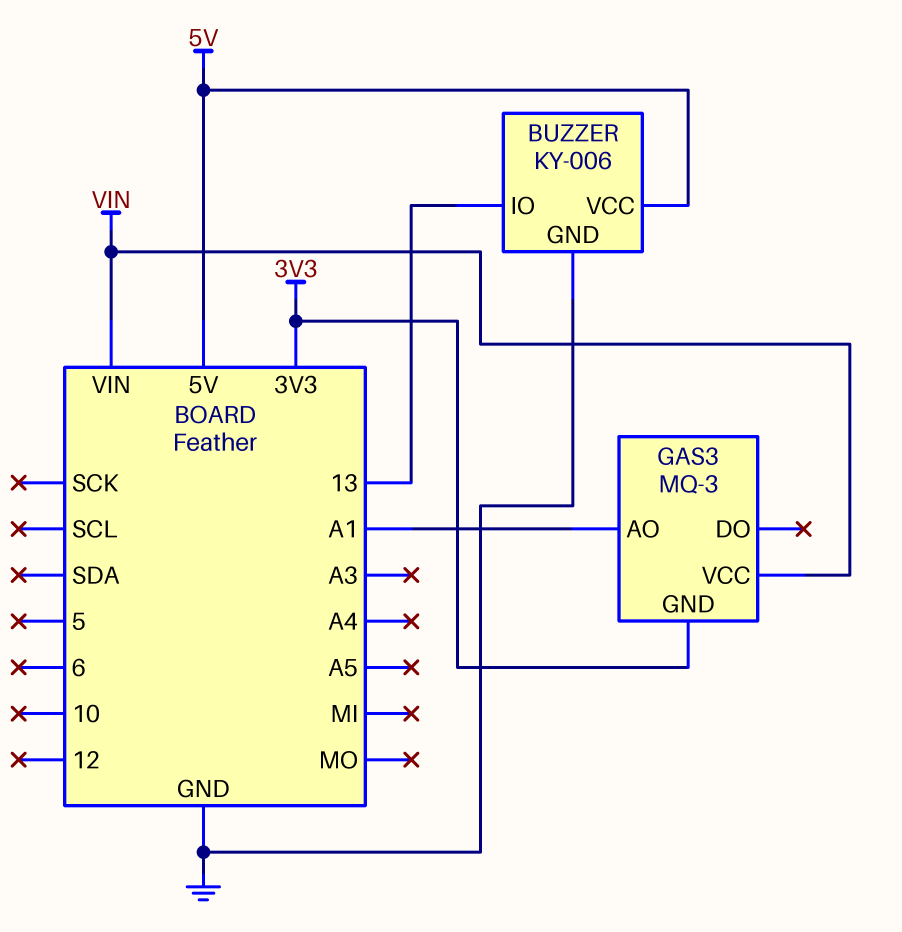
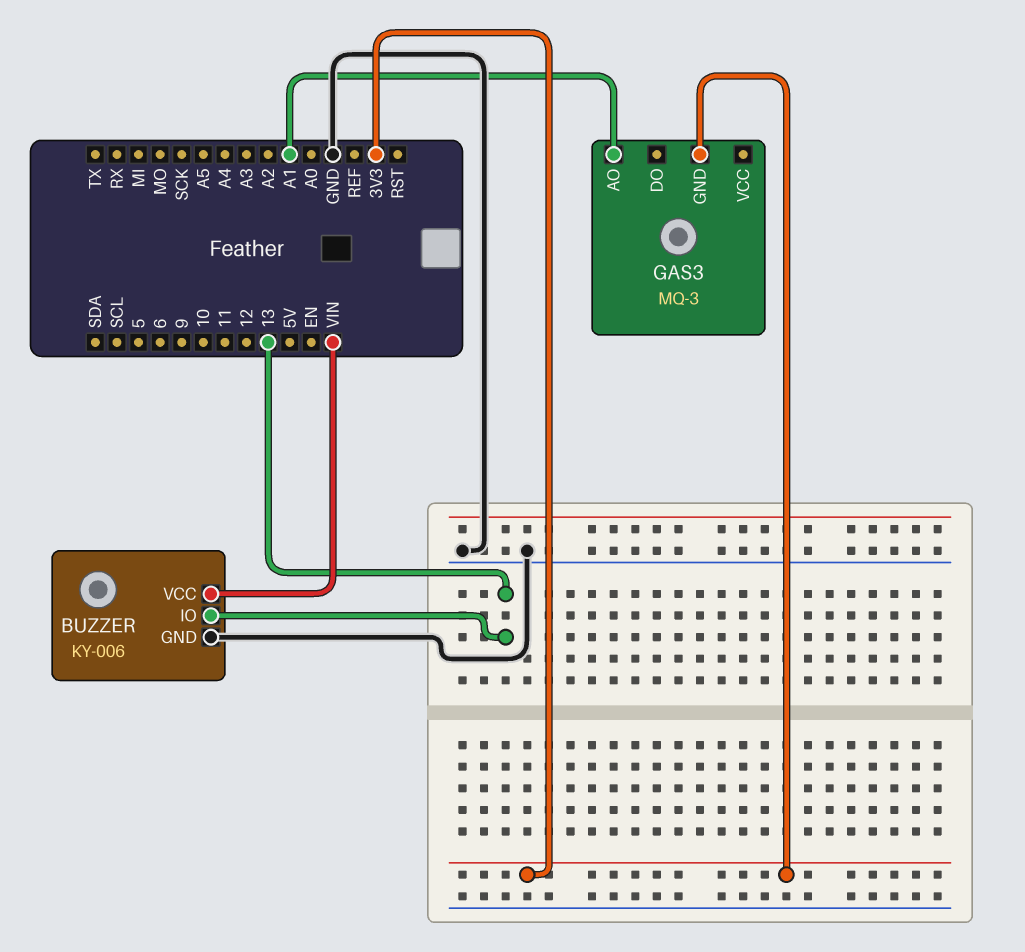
BUZZER pin VCC: 5V -> VIN
GAS3 pin VCC: VIN -> none

